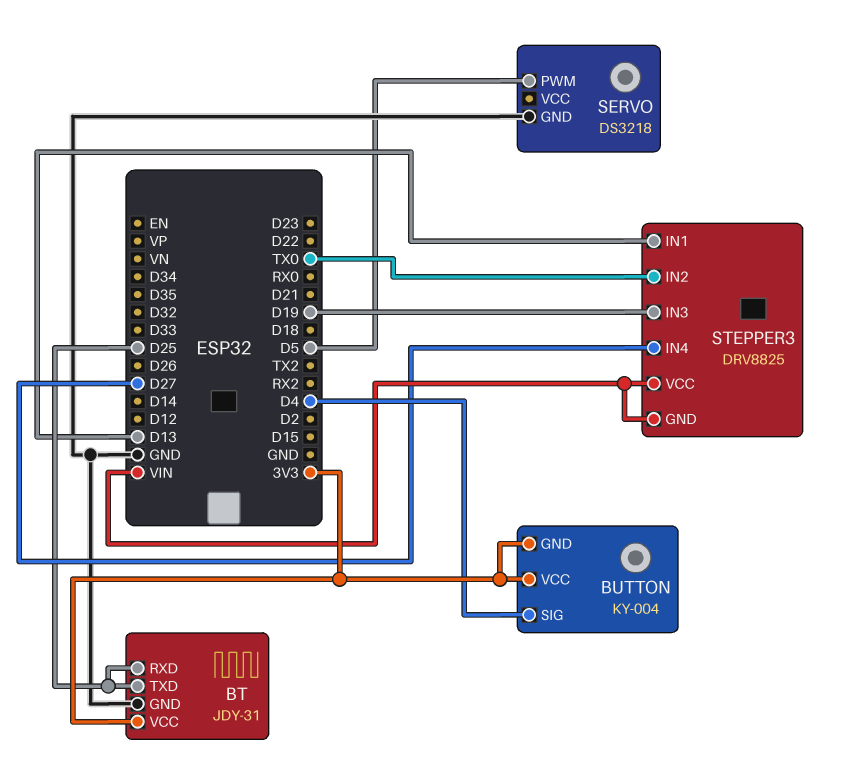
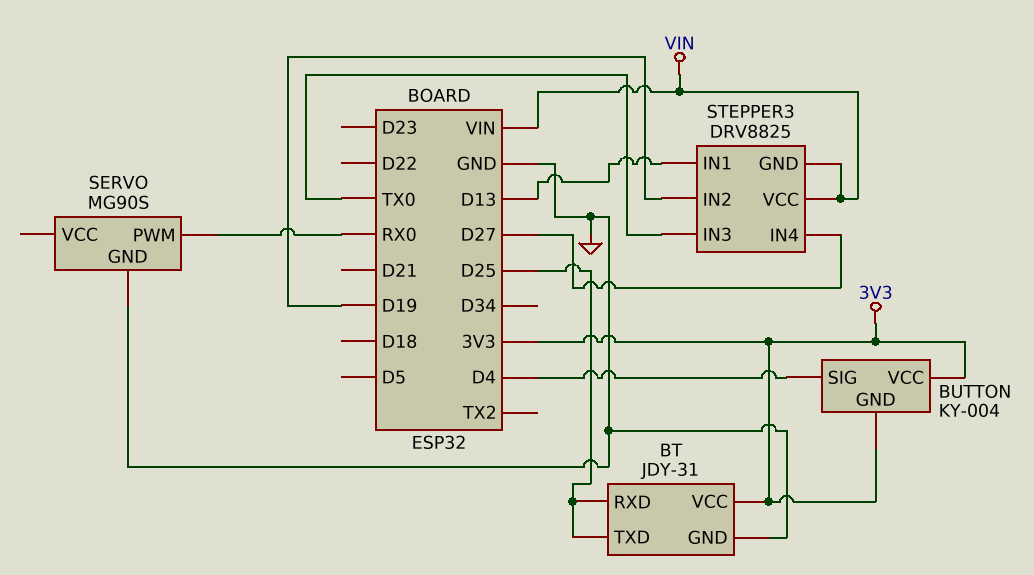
SERVO: DS3218 -> MG90S
SERVO pin PWM: D5 -> RX0
STEPPER3 pin IN2: TX0 -> D19
STEPPER3 pin IN3: D19 -> TX0

